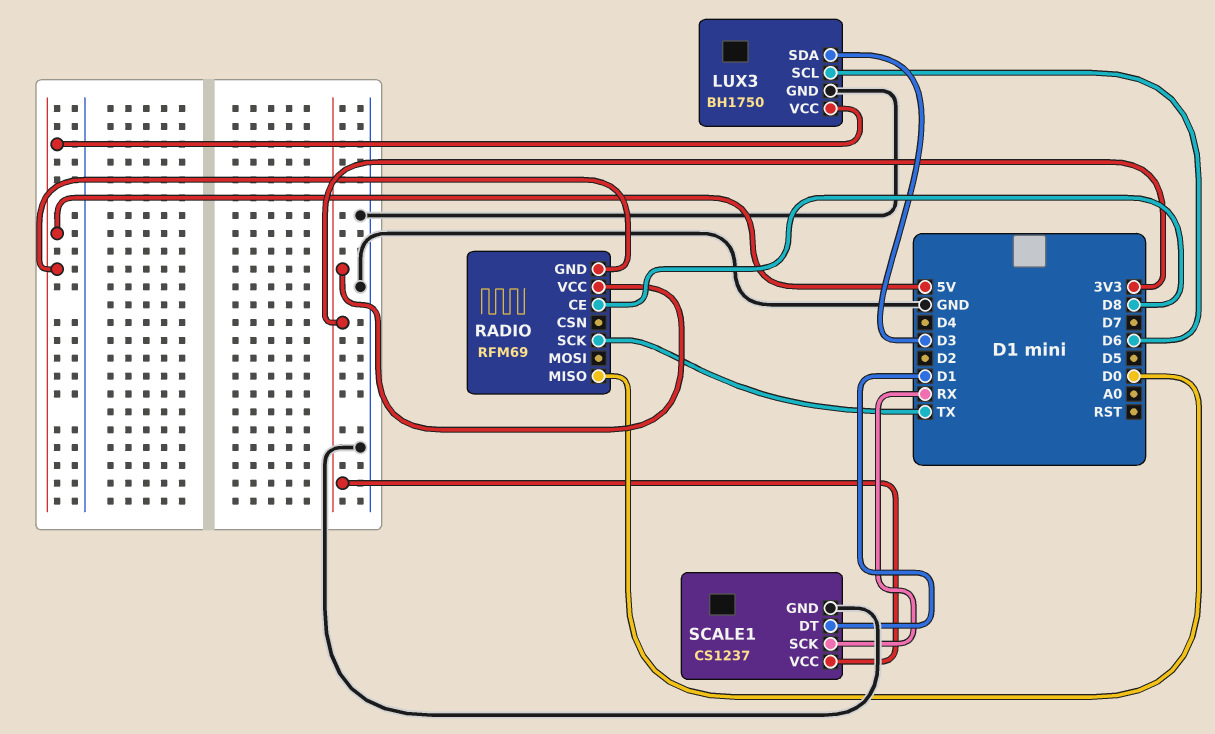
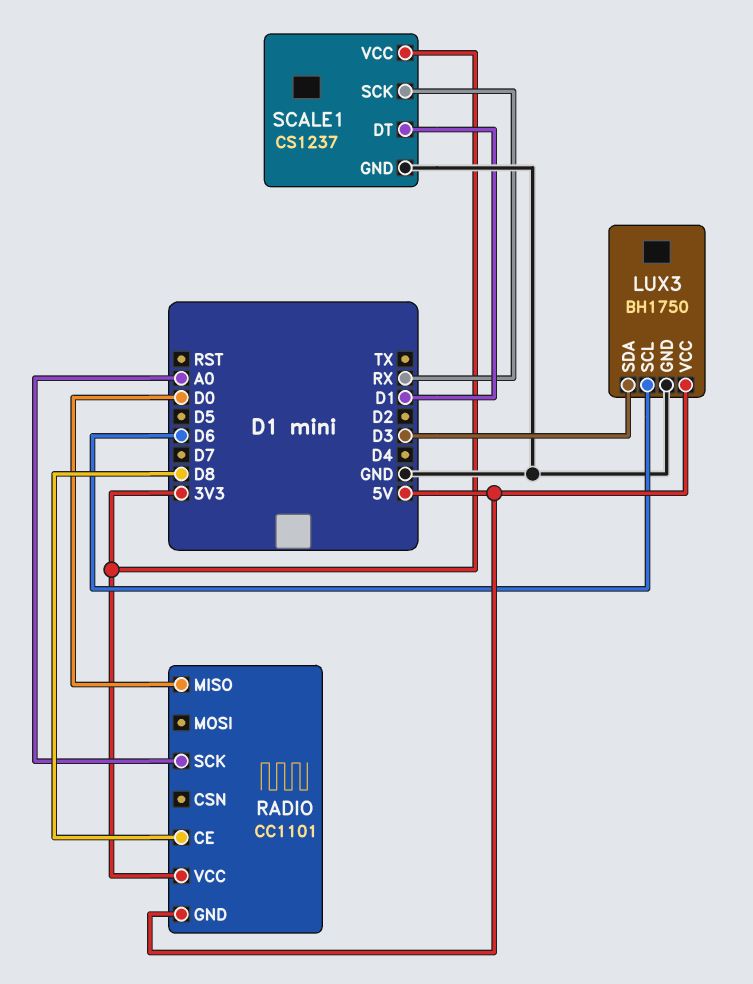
RADIO: RFM69 -> CC1101
RADIO pin SCK: TX -> A0

